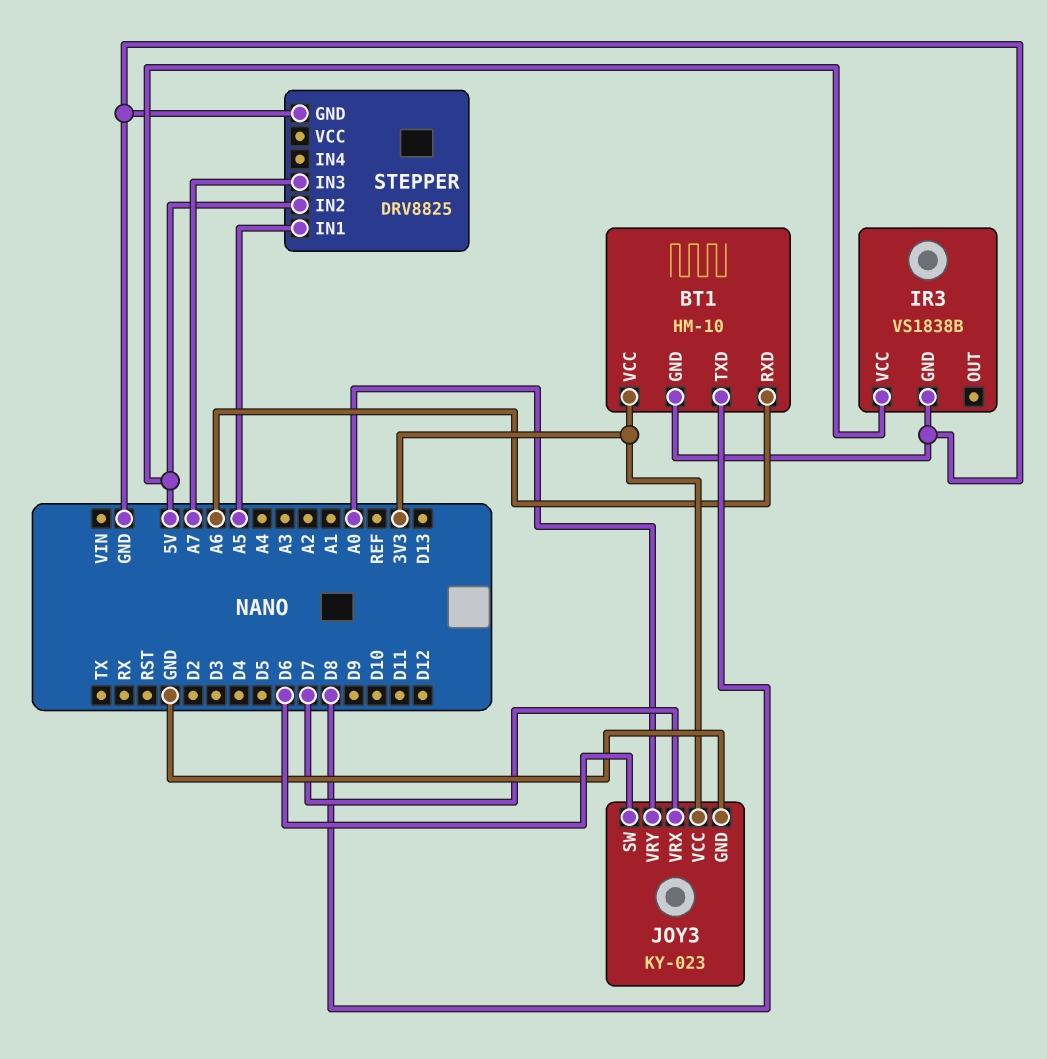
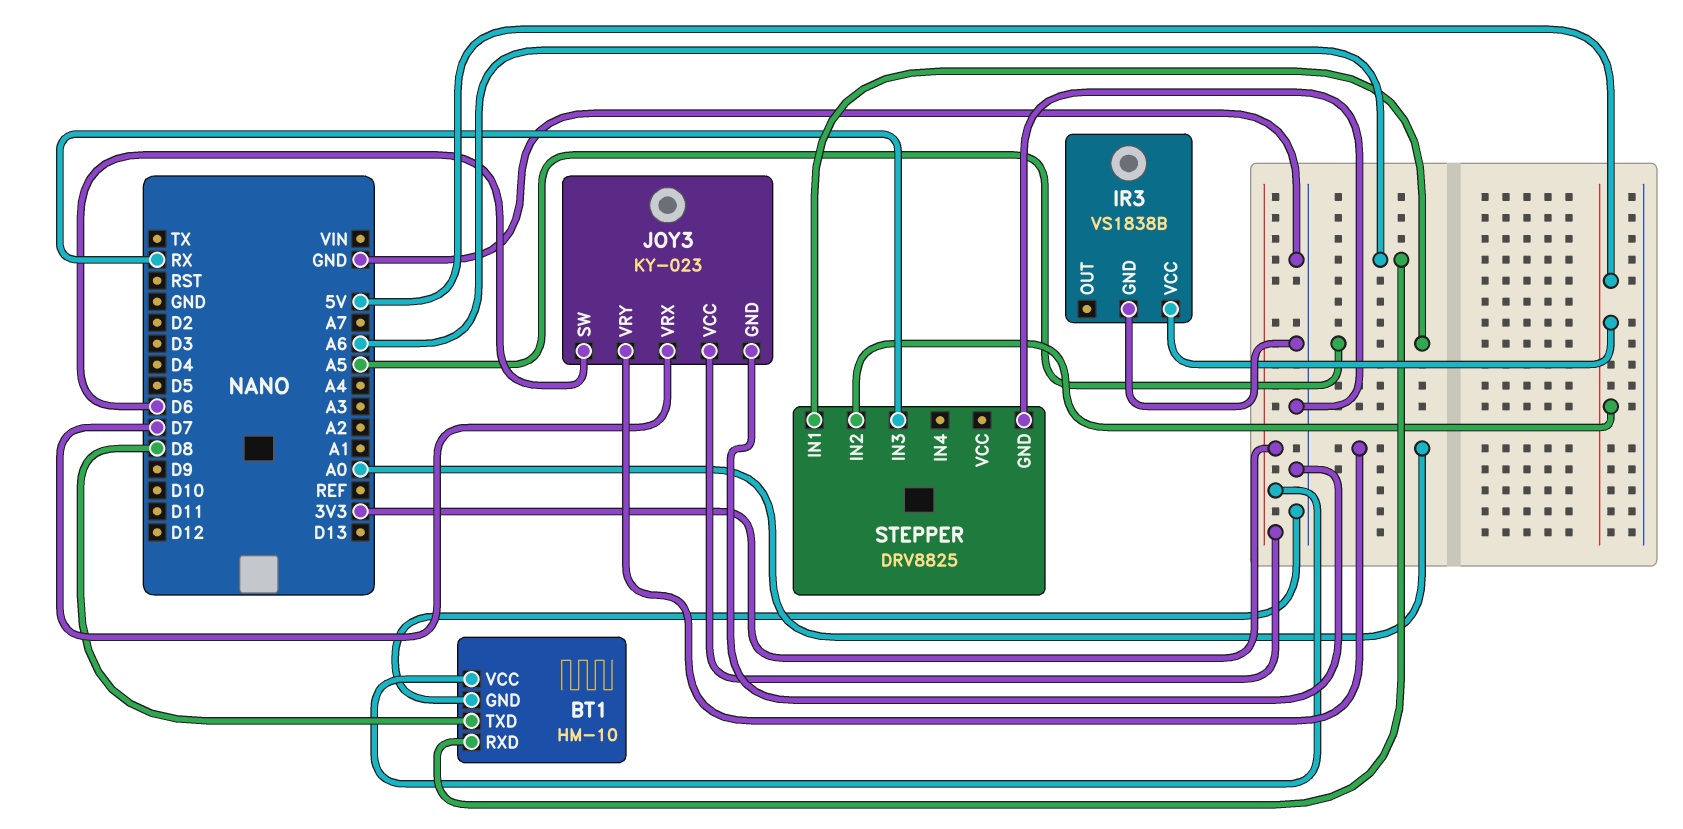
STEPPER pin IN3: A7 -> RX

